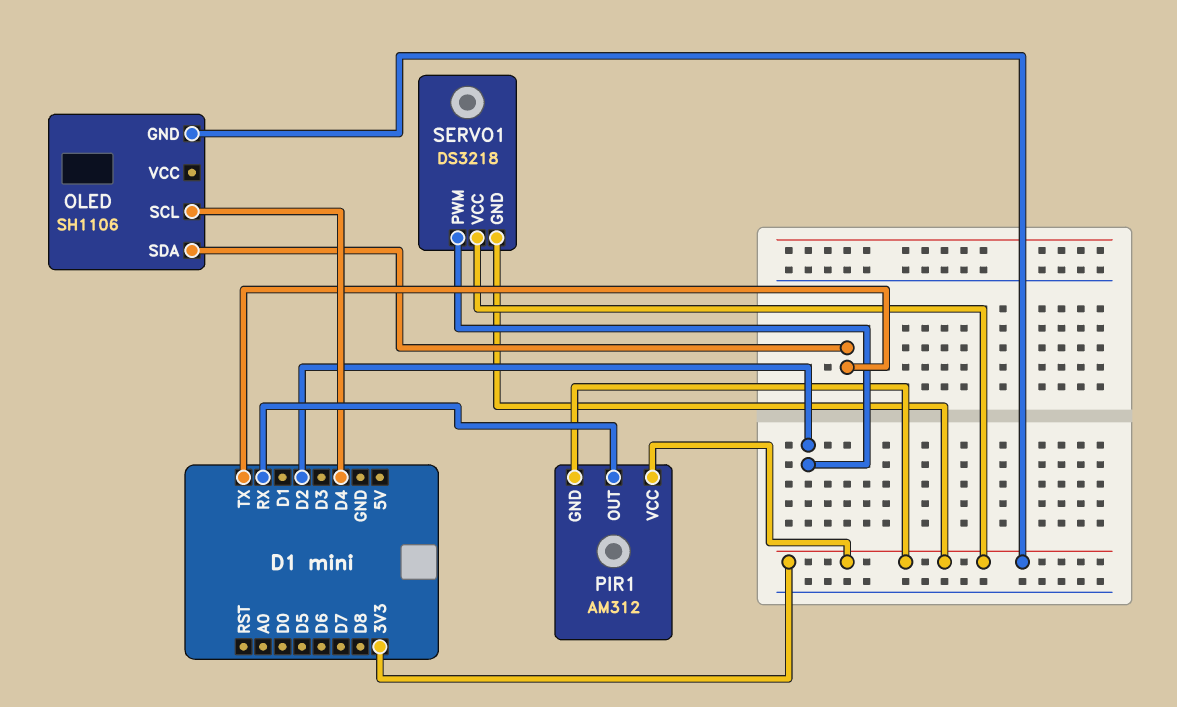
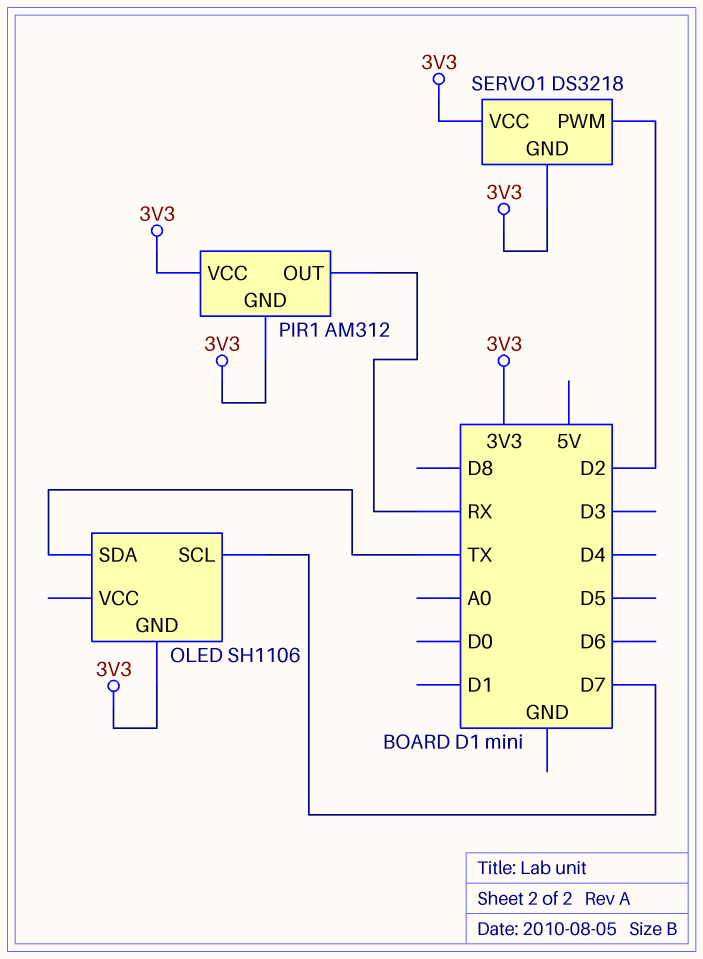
OLED pin SCL: D4 -> D7

